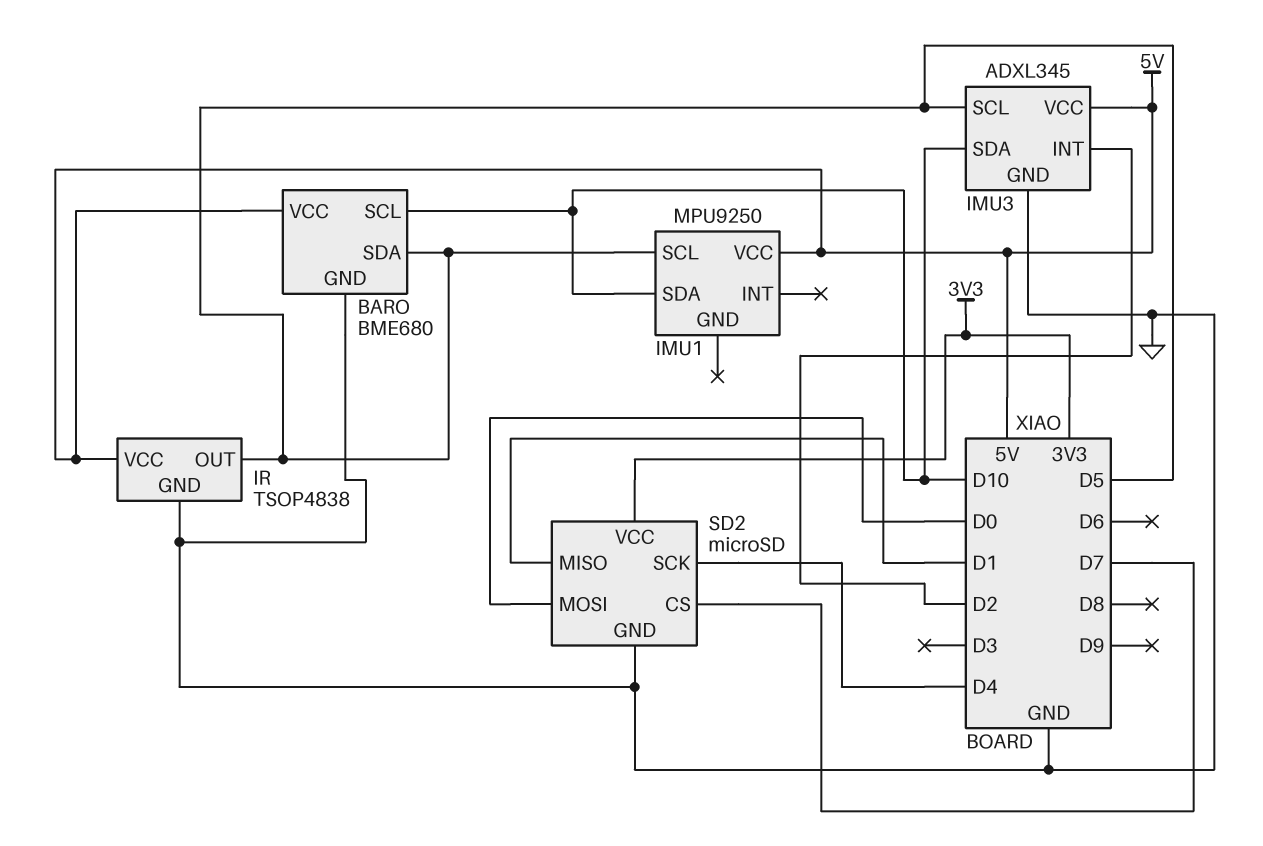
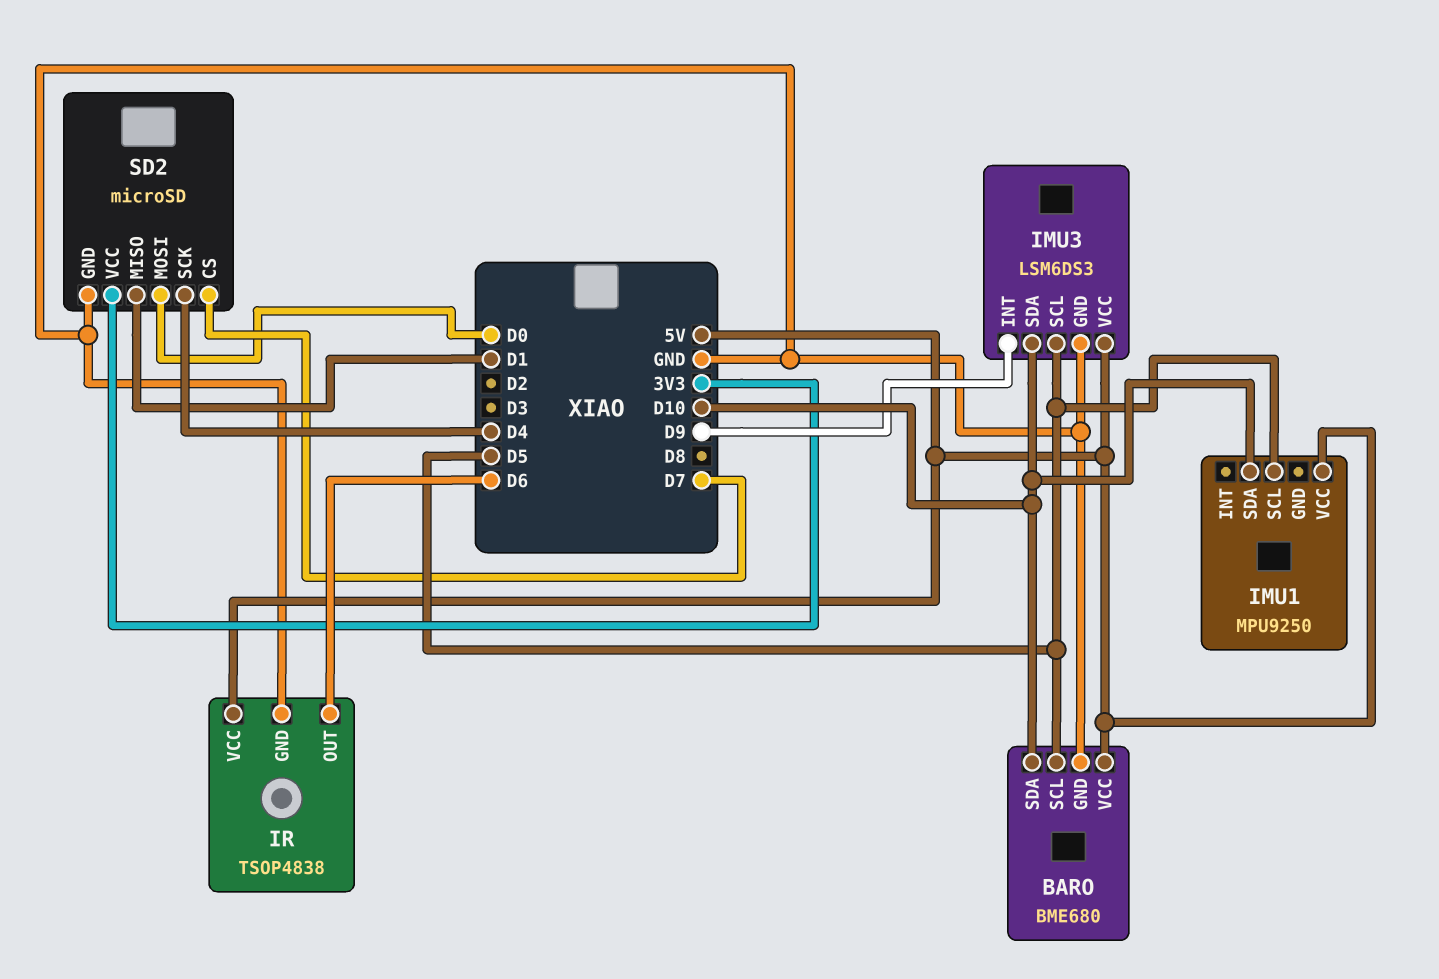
BARO pin SCL: D10 -> D5
BARO pin SDA: D5 -> D10
IMU3: ADXL345 -> LSM6DS3
IMU3 pin INT: D2 -> D9
IR pin OUT: D5 -> D6

